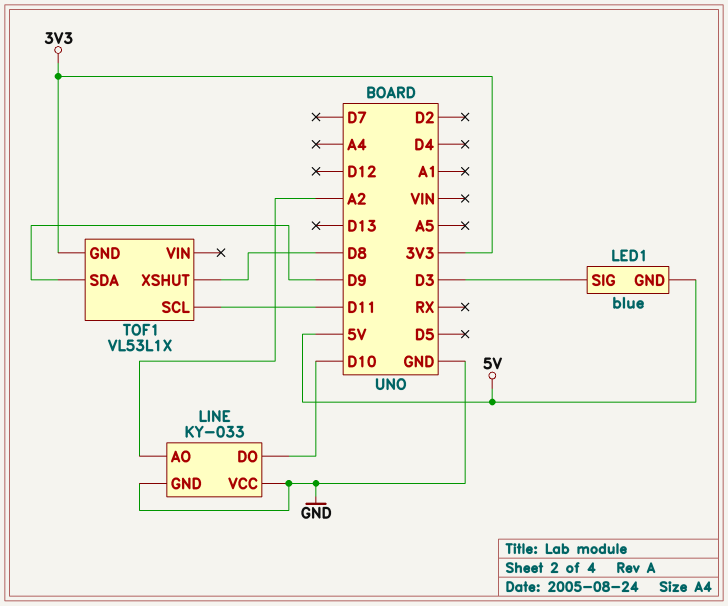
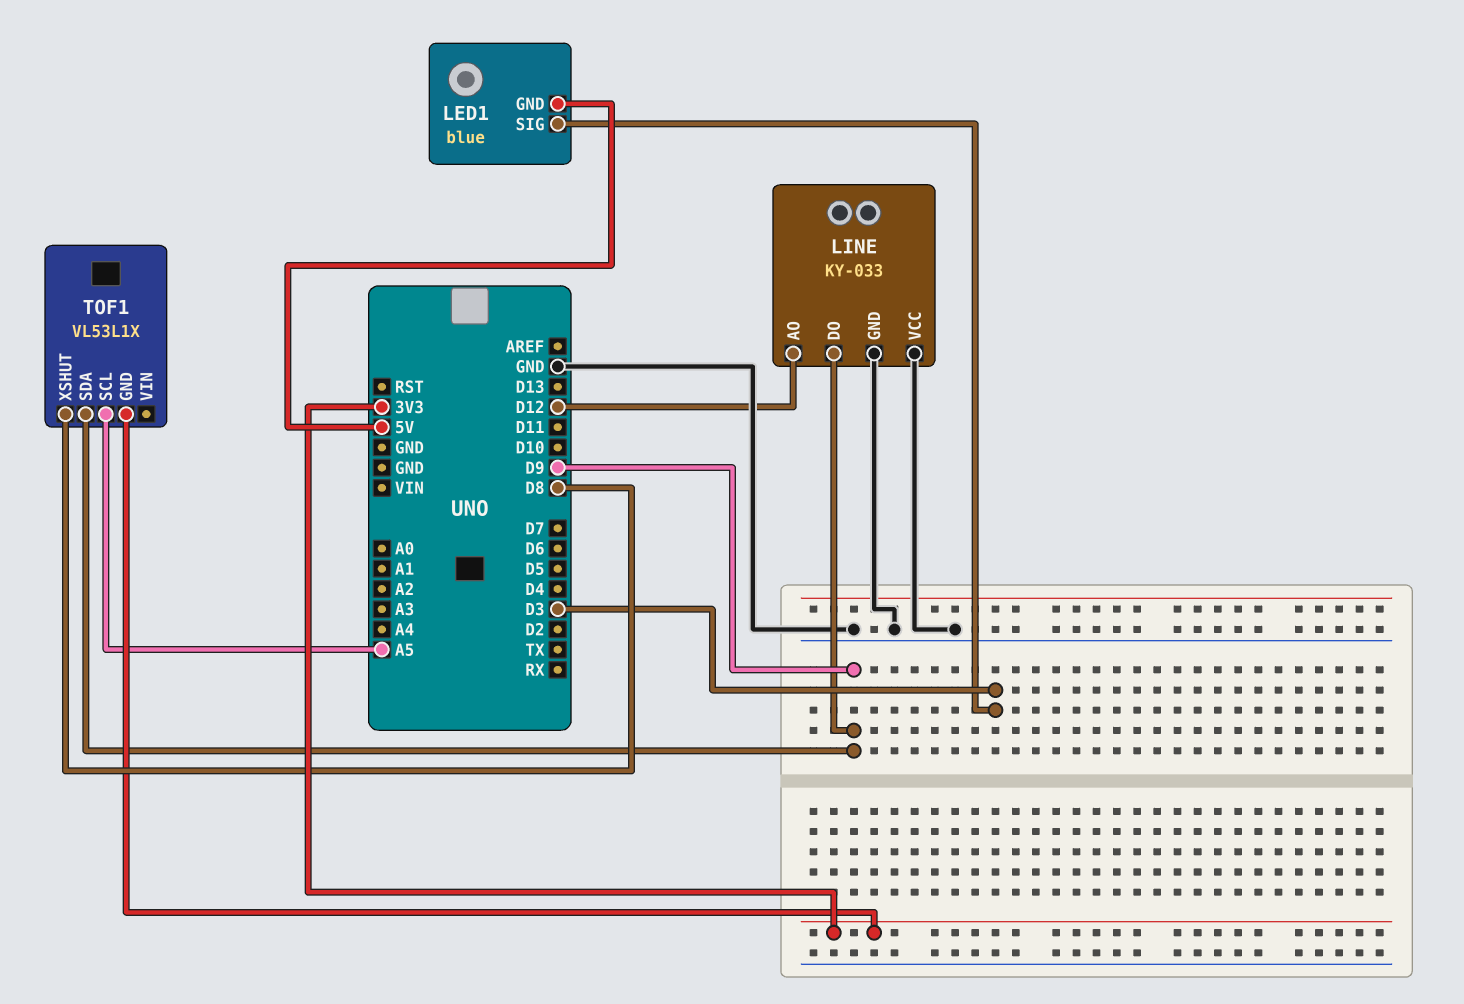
LINE pin AO: A2 -> D12
LINE pin DO: D10 -> D9
TOF1 pin SCL: D11 -> A5

